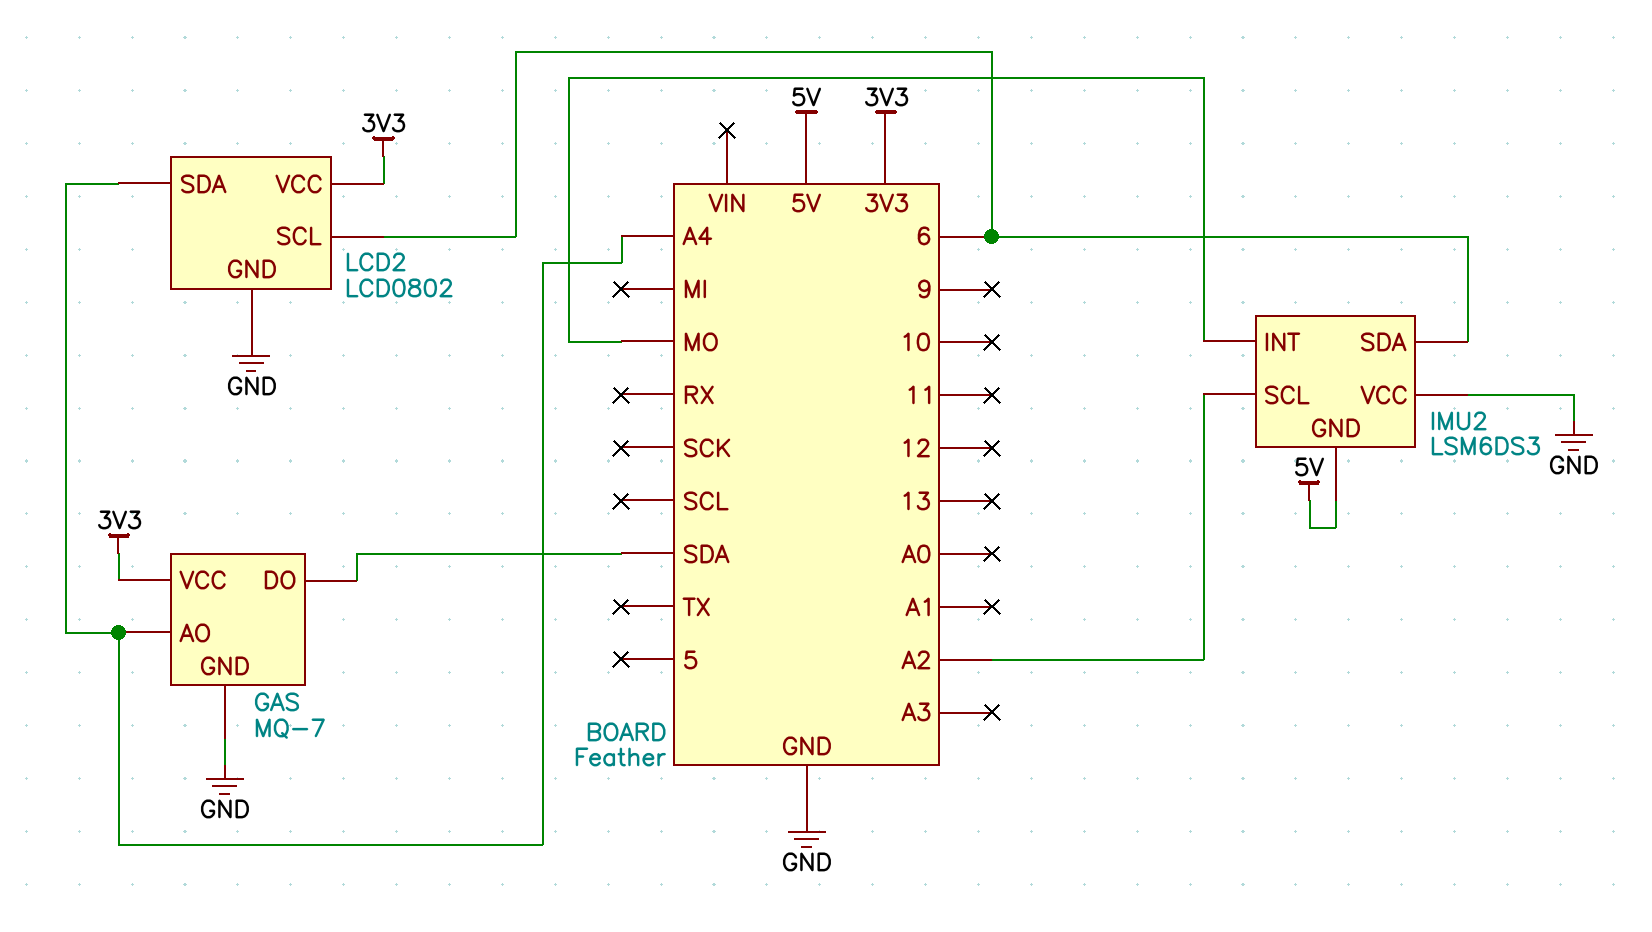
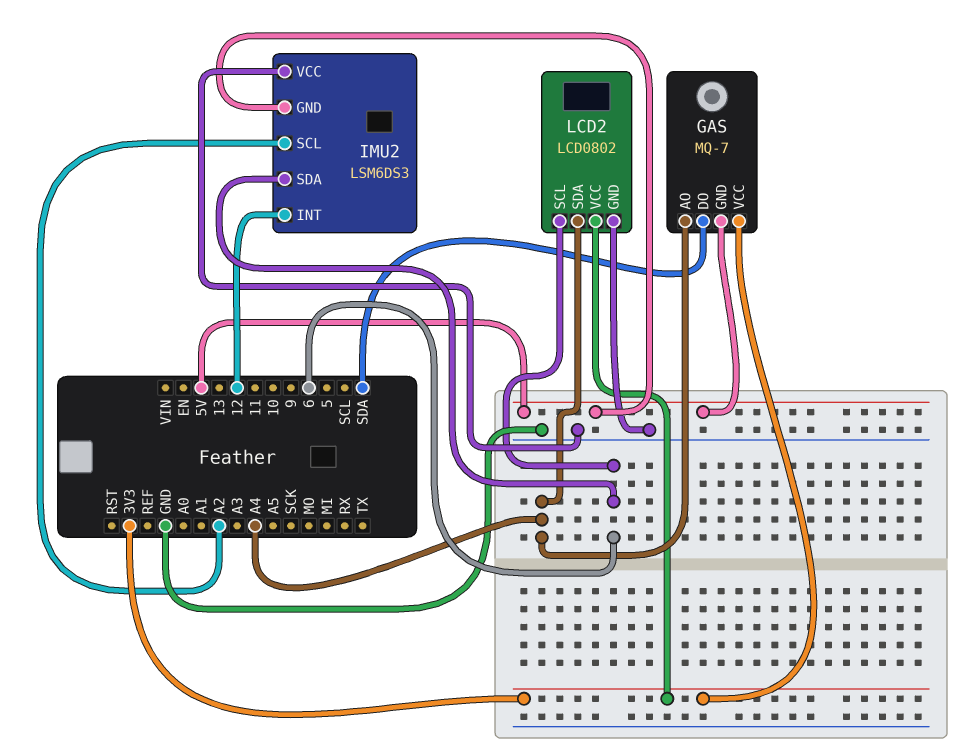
GAS pin GND: GND -> 5V
IMU2 pin INT: MO -> 12

